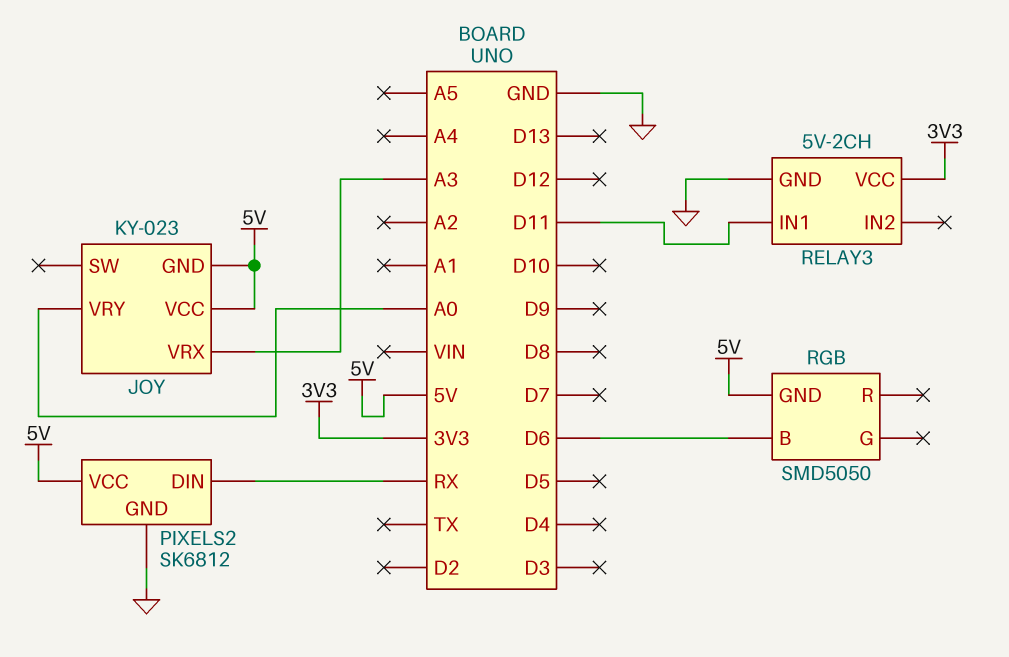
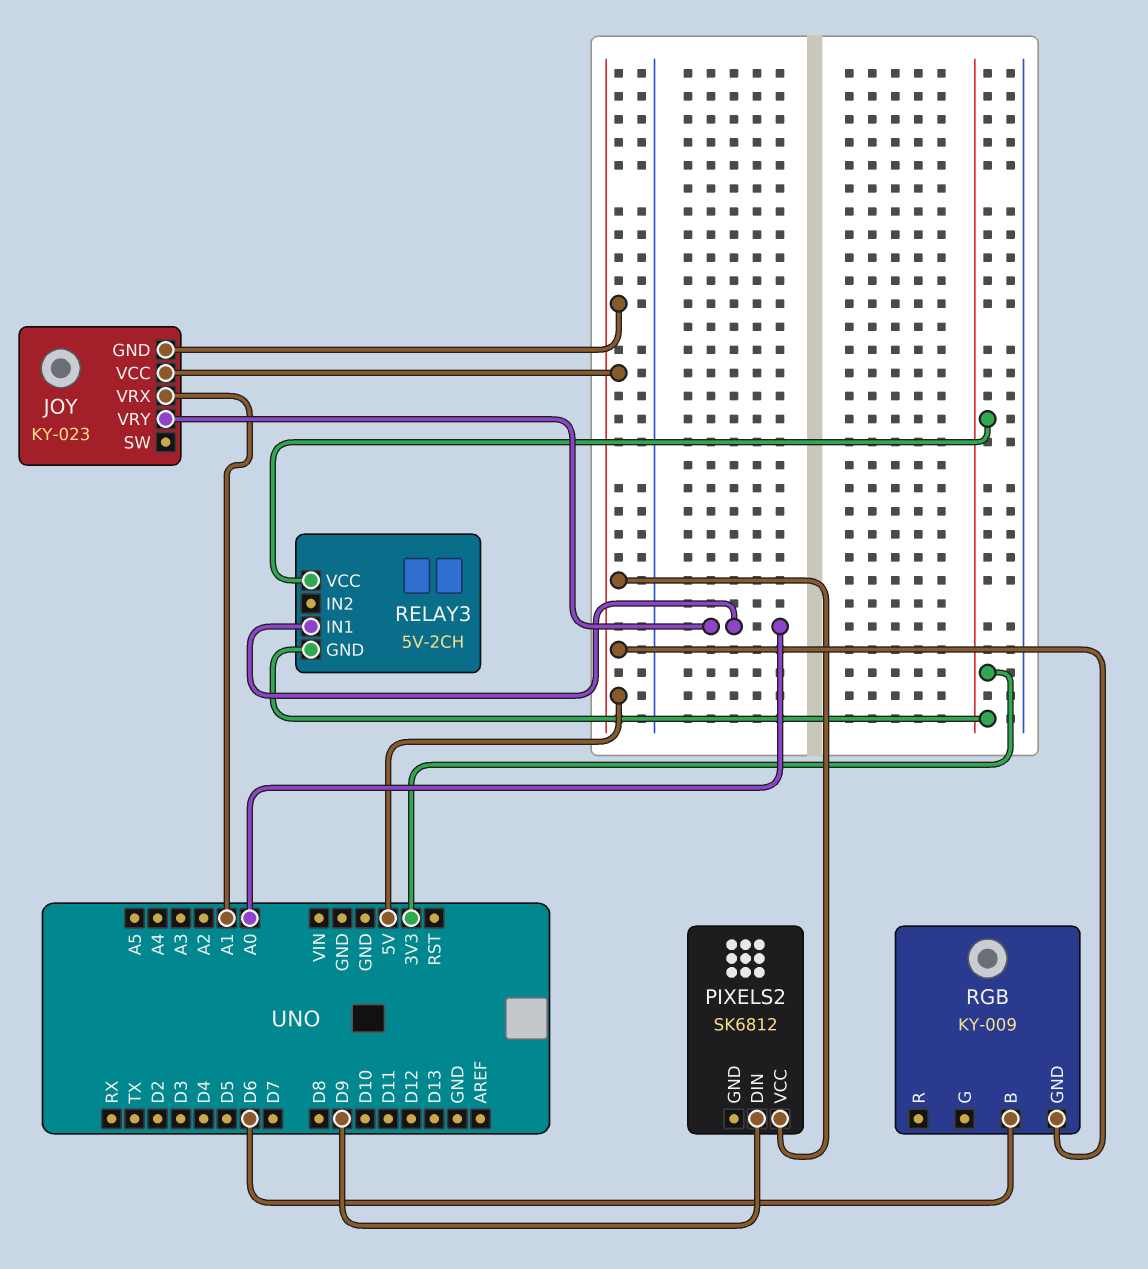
JOY pin VRX: A3 -> A1
PIXELS2 pin DIN: RX -> D9
PIXELS2 pin GND: GND -> none
RELAY3 pin GND: GND -> 3V3
RELAY3 pin IN1: D11 -> A0
RGB: SMD5050 -> KY-009

